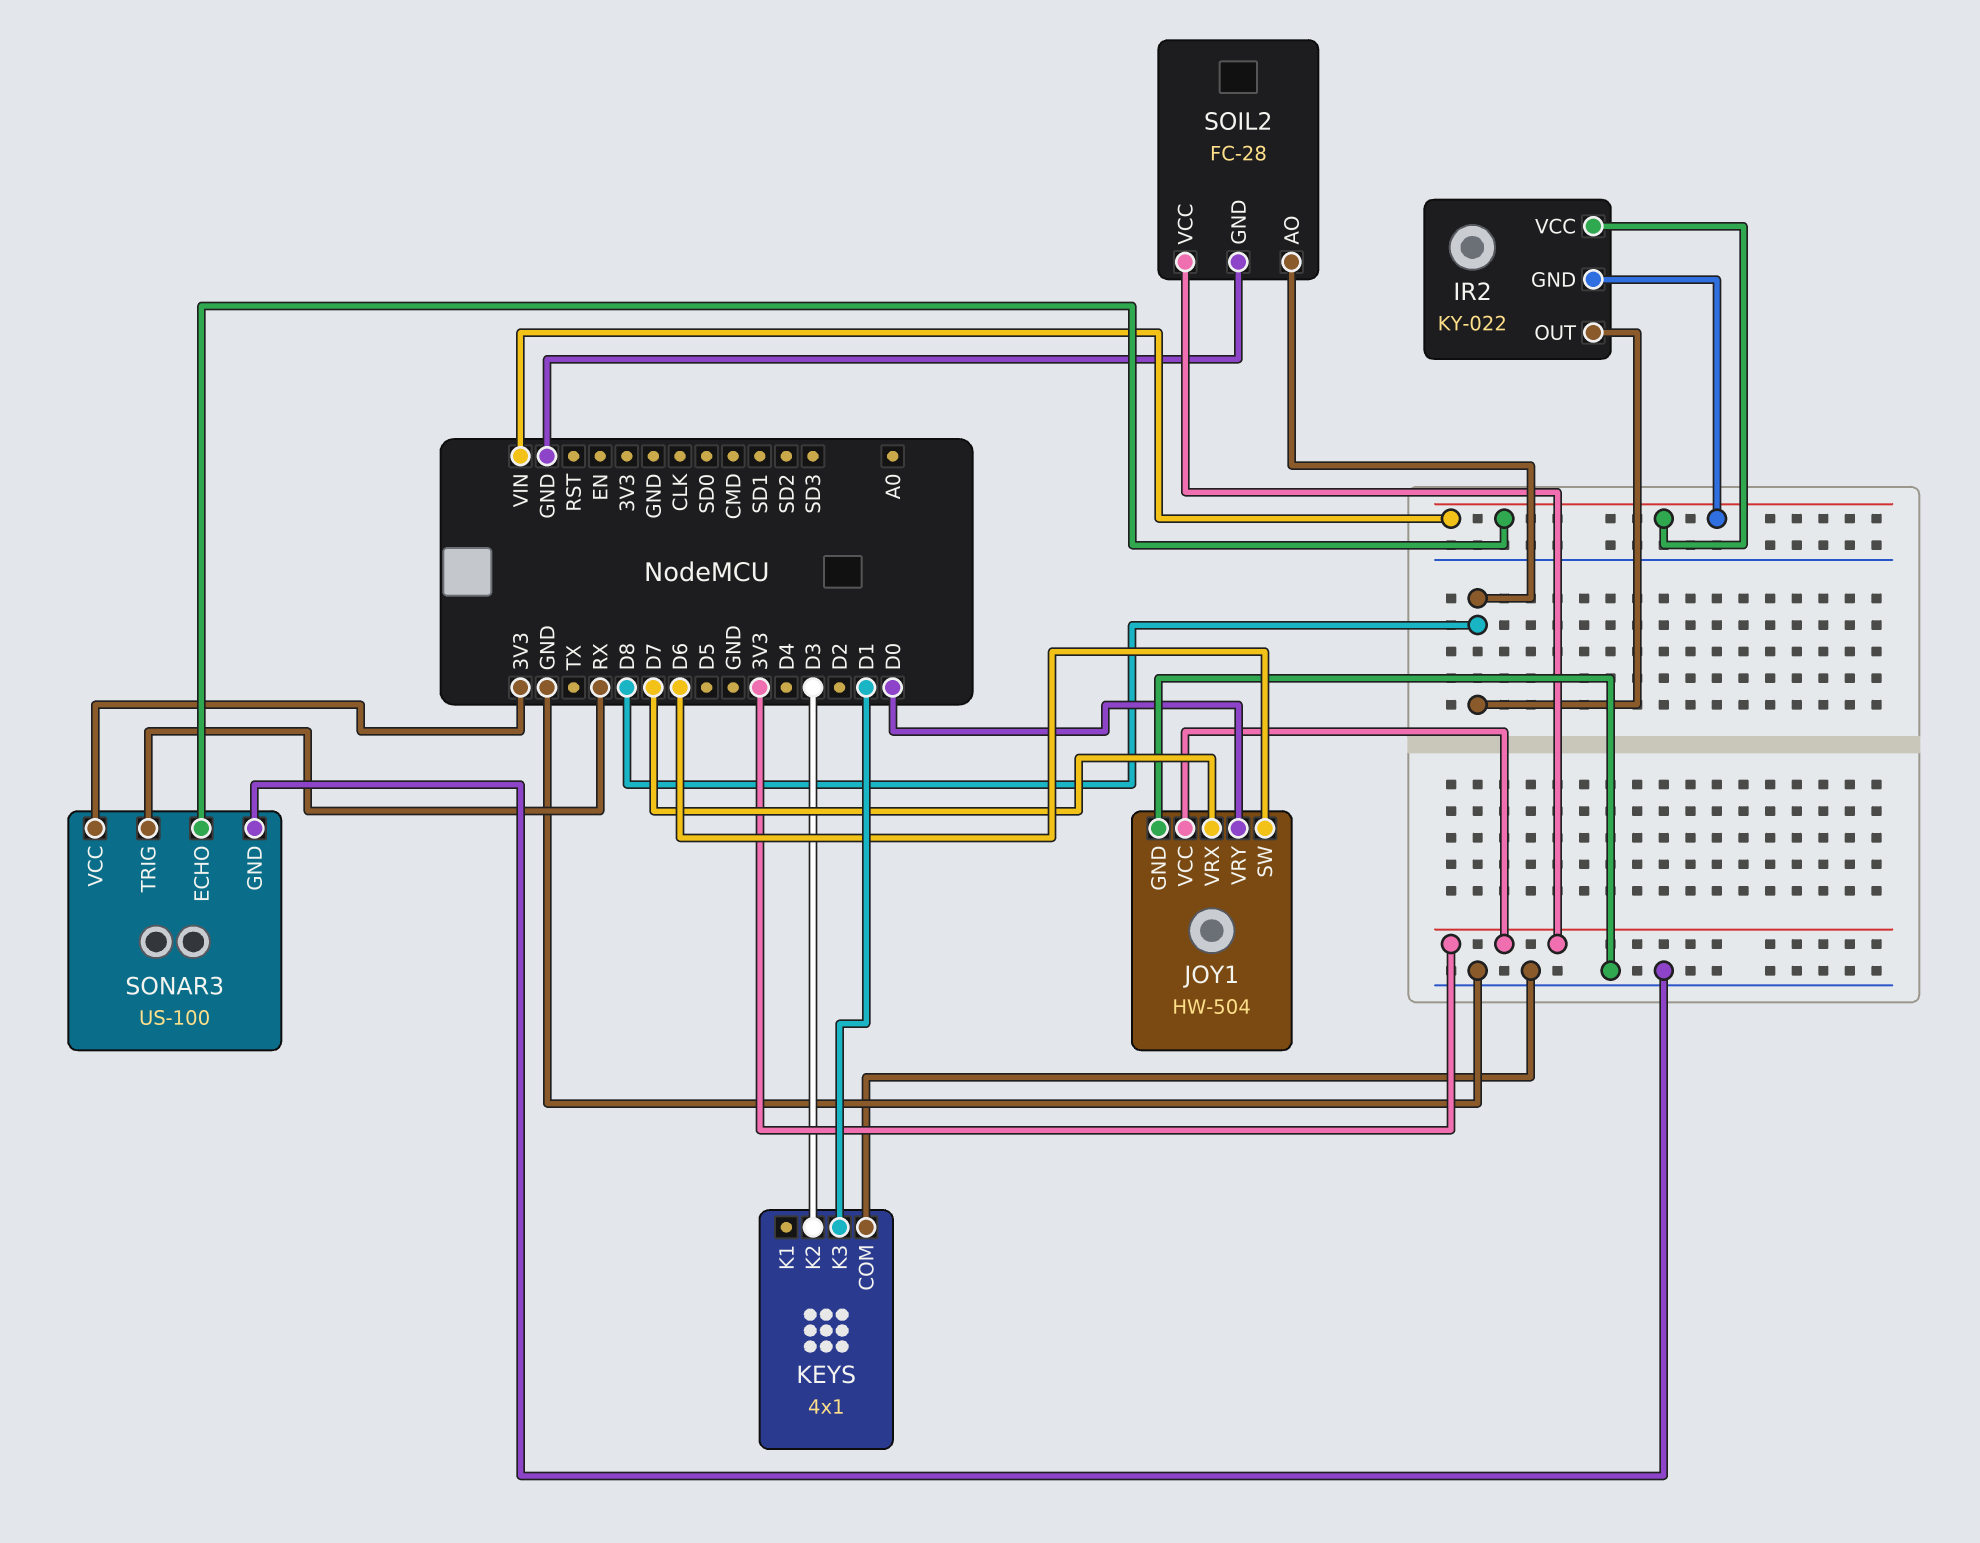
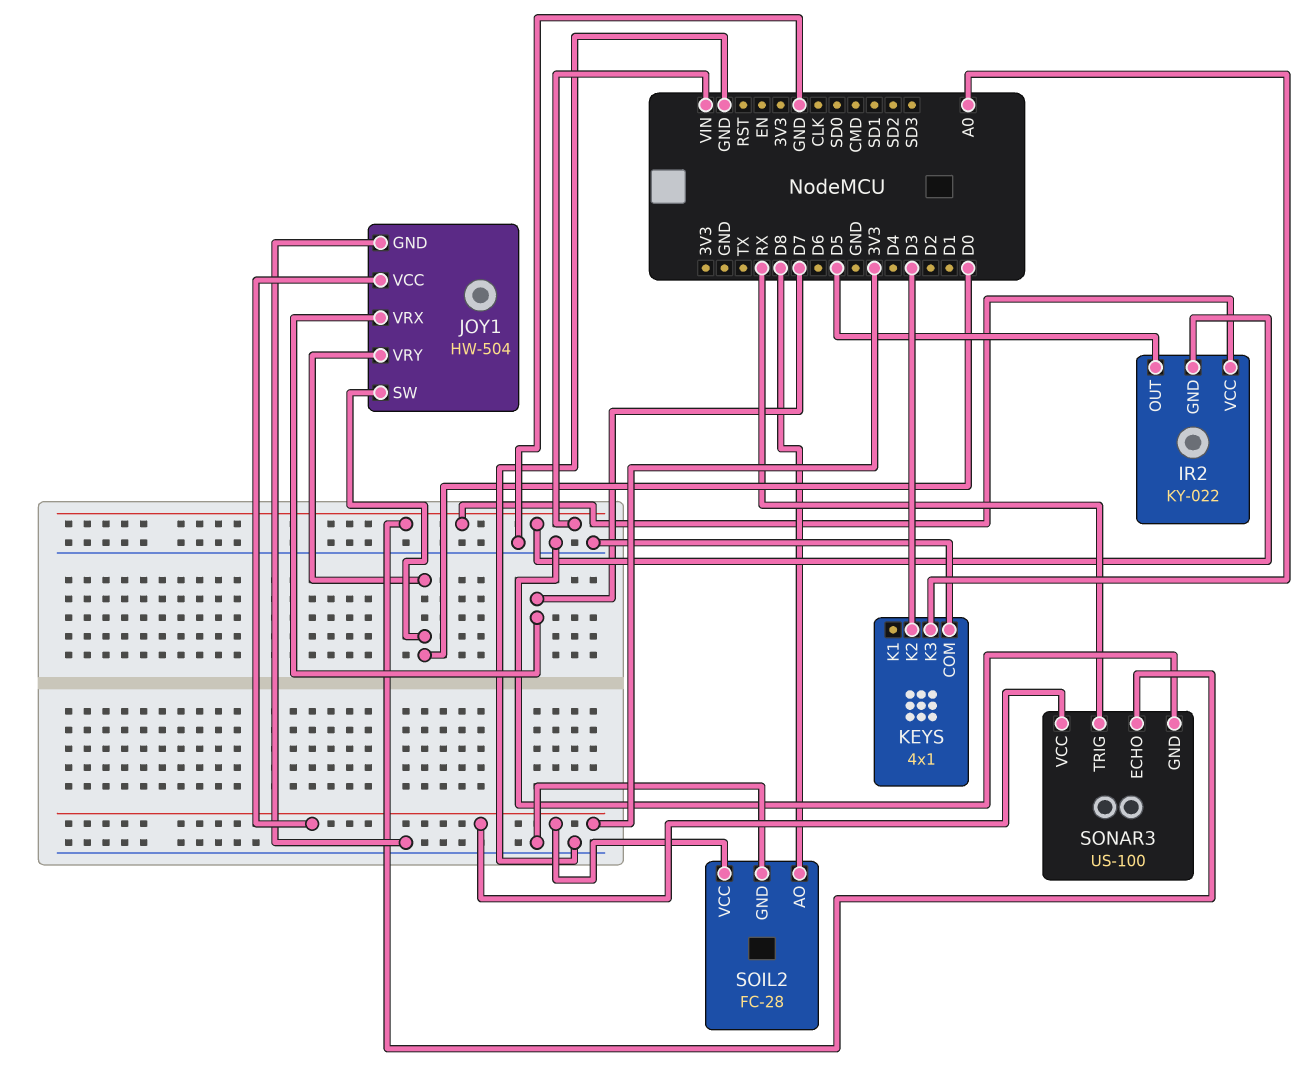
IR2 pin OUT: D8 -> D5
JOY1 pin SW: D6 -> D0
KEYS pin K3: D1 -> A0

